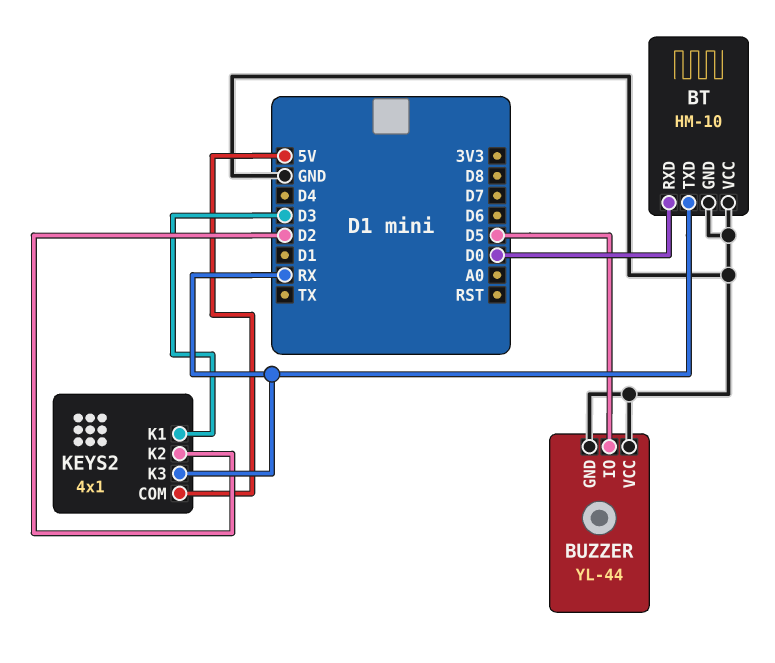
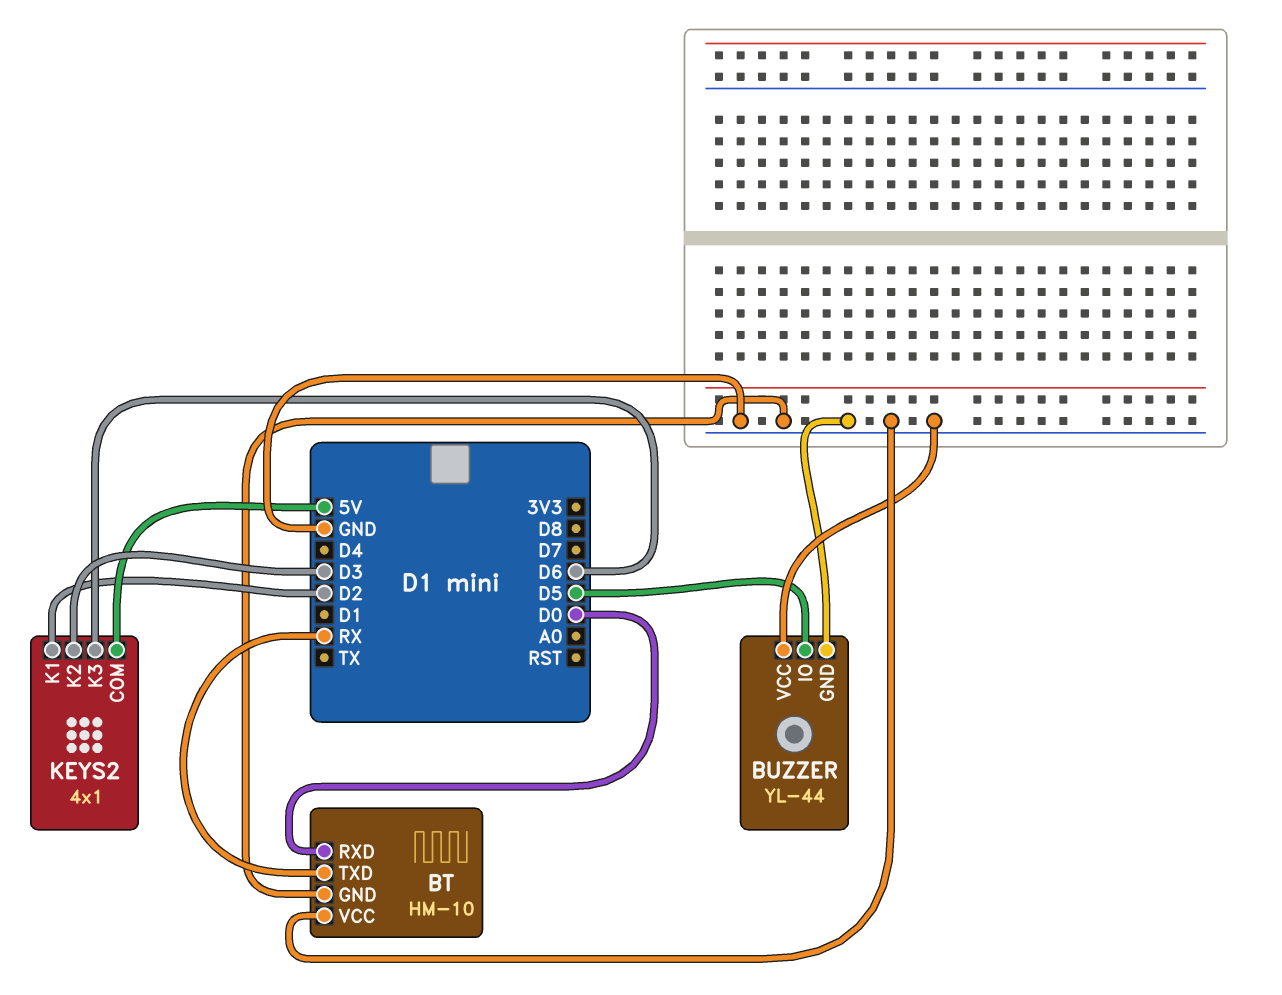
KEYS2 pin K1: D3 -> D2
KEYS2 pin K2: D2 -> D3
KEYS2 pin K3: RX -> D6

